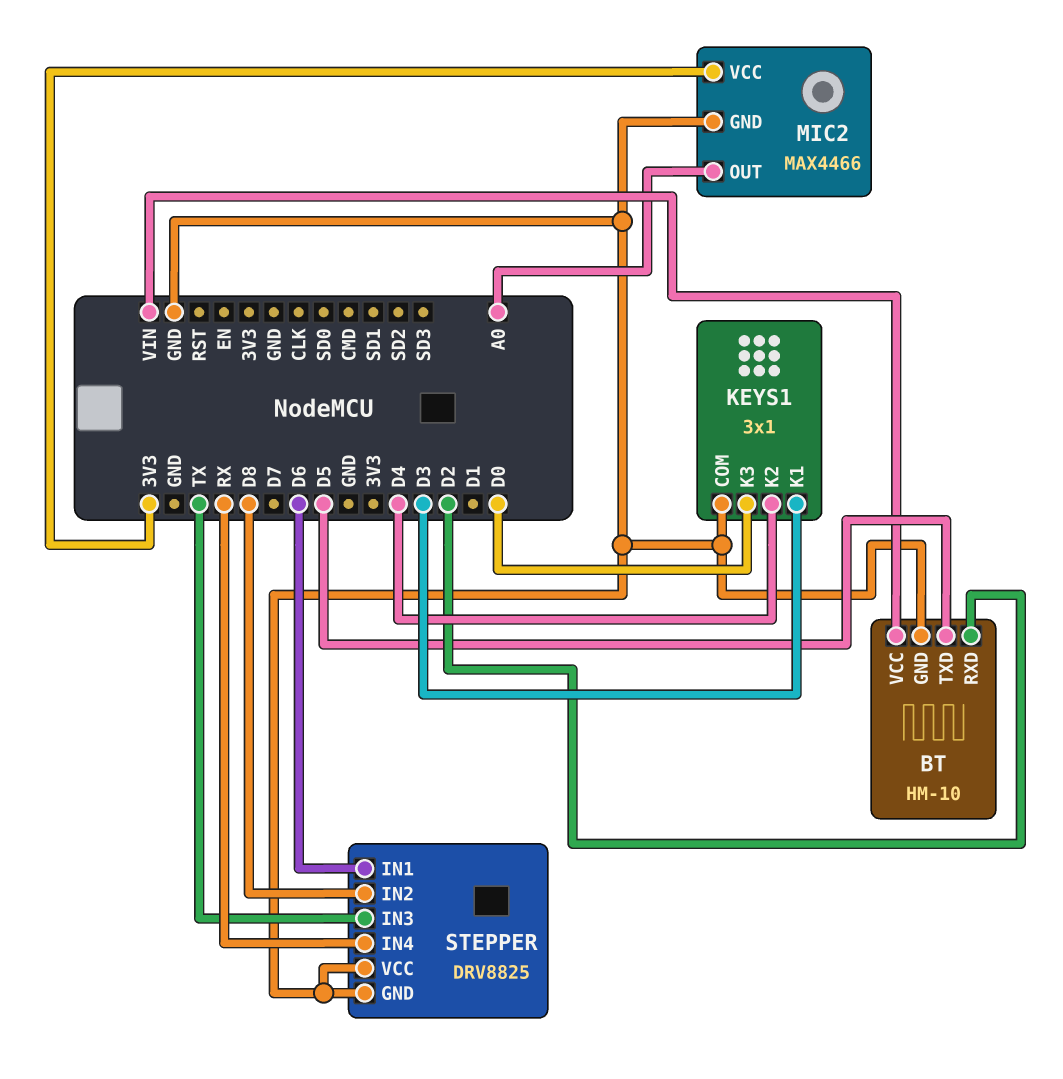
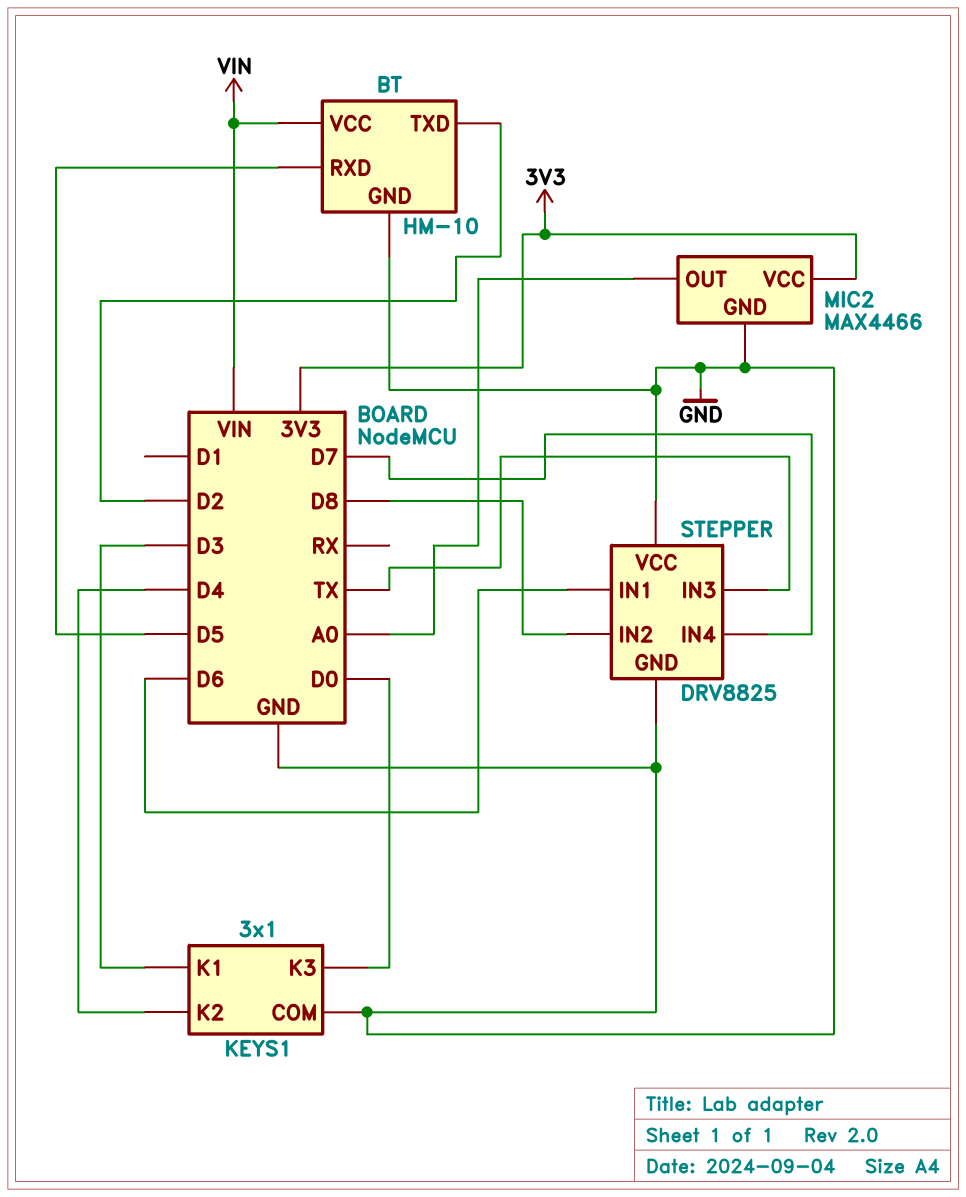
BT pin RXD: D2 -> D5
BT pin TXD: D5 -> D2
STEPPER pin IN4: RX -> D7

